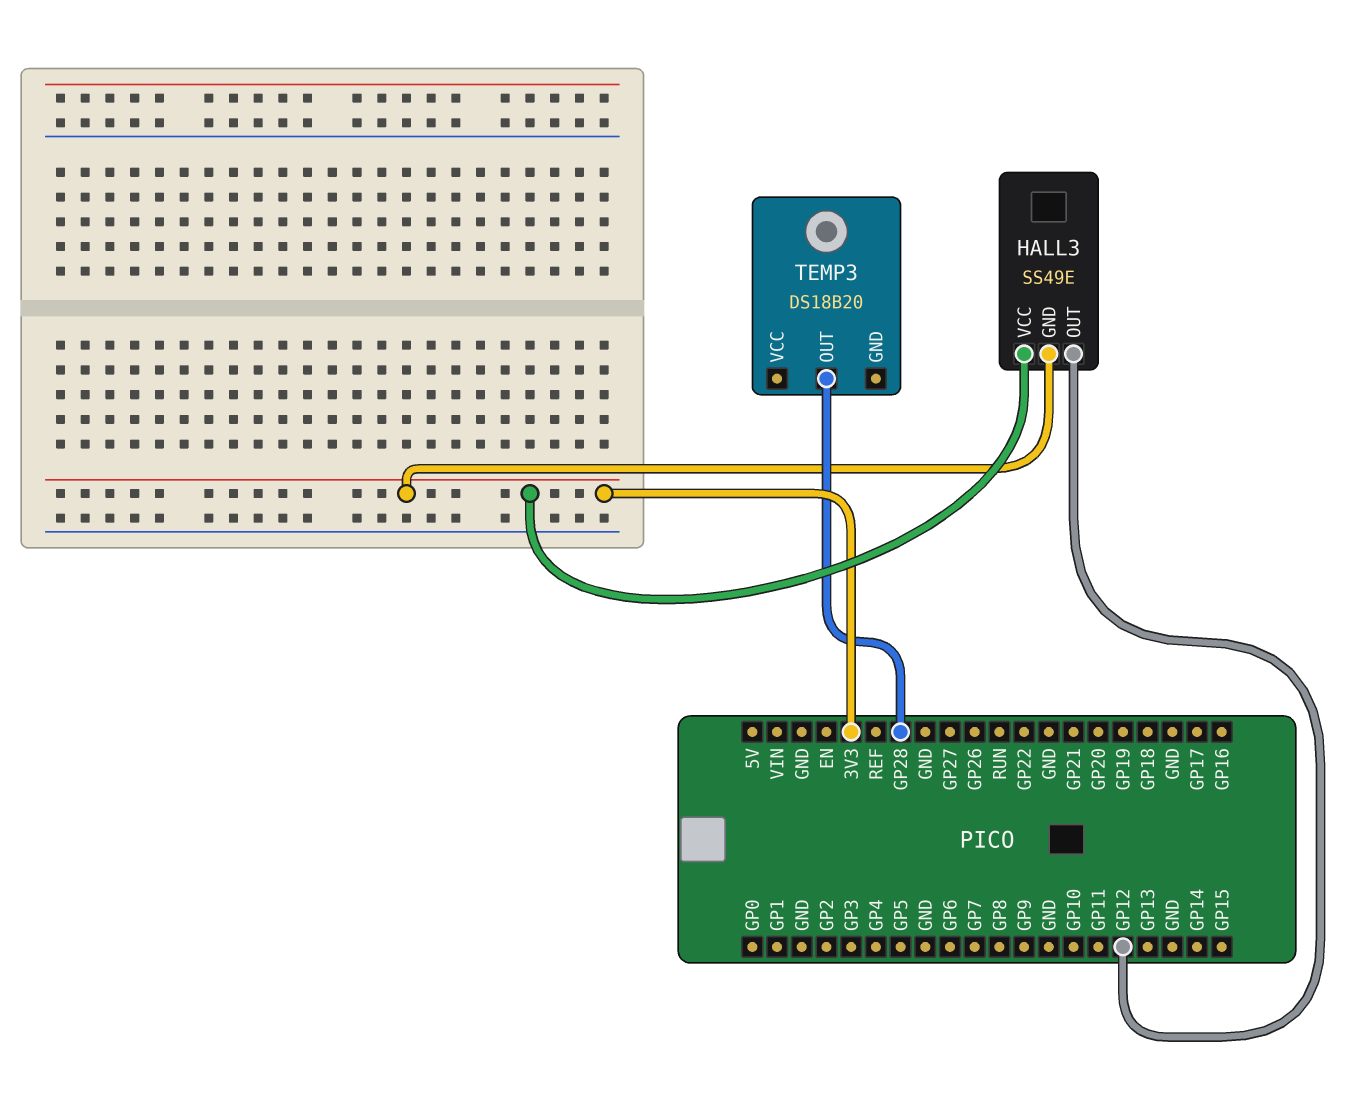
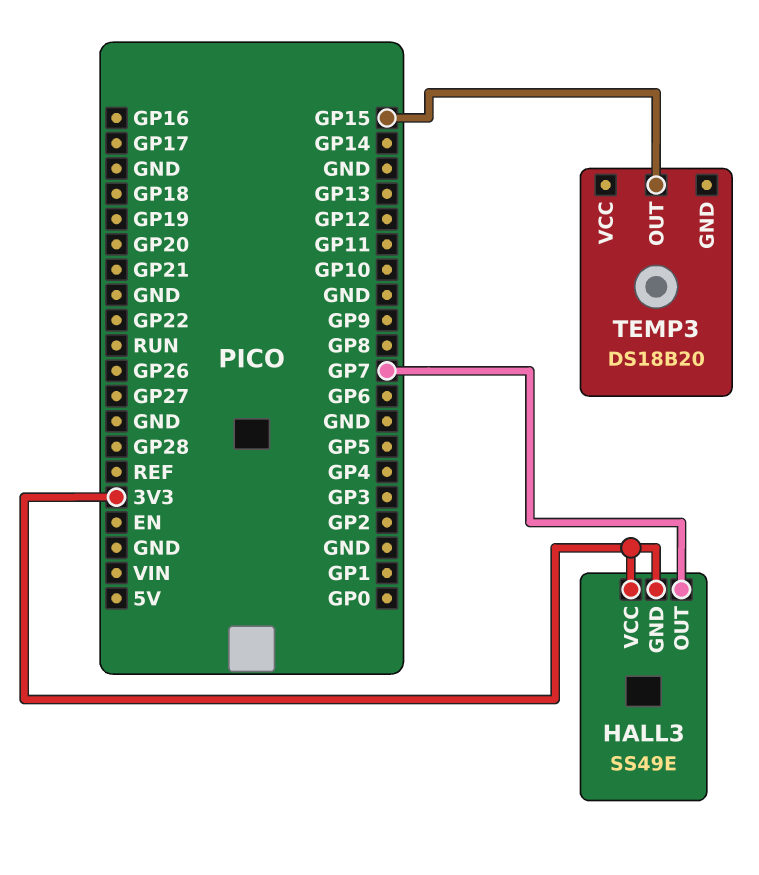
HALL3 pin OUT: GP12 -> GP7
TEMP3 pin OUT: GP28 -> GP15

